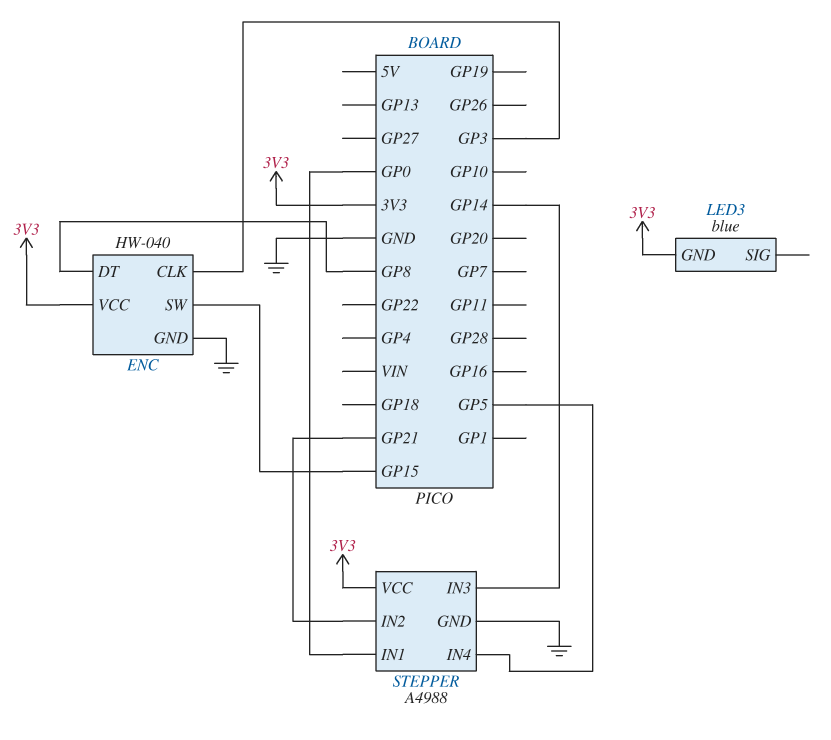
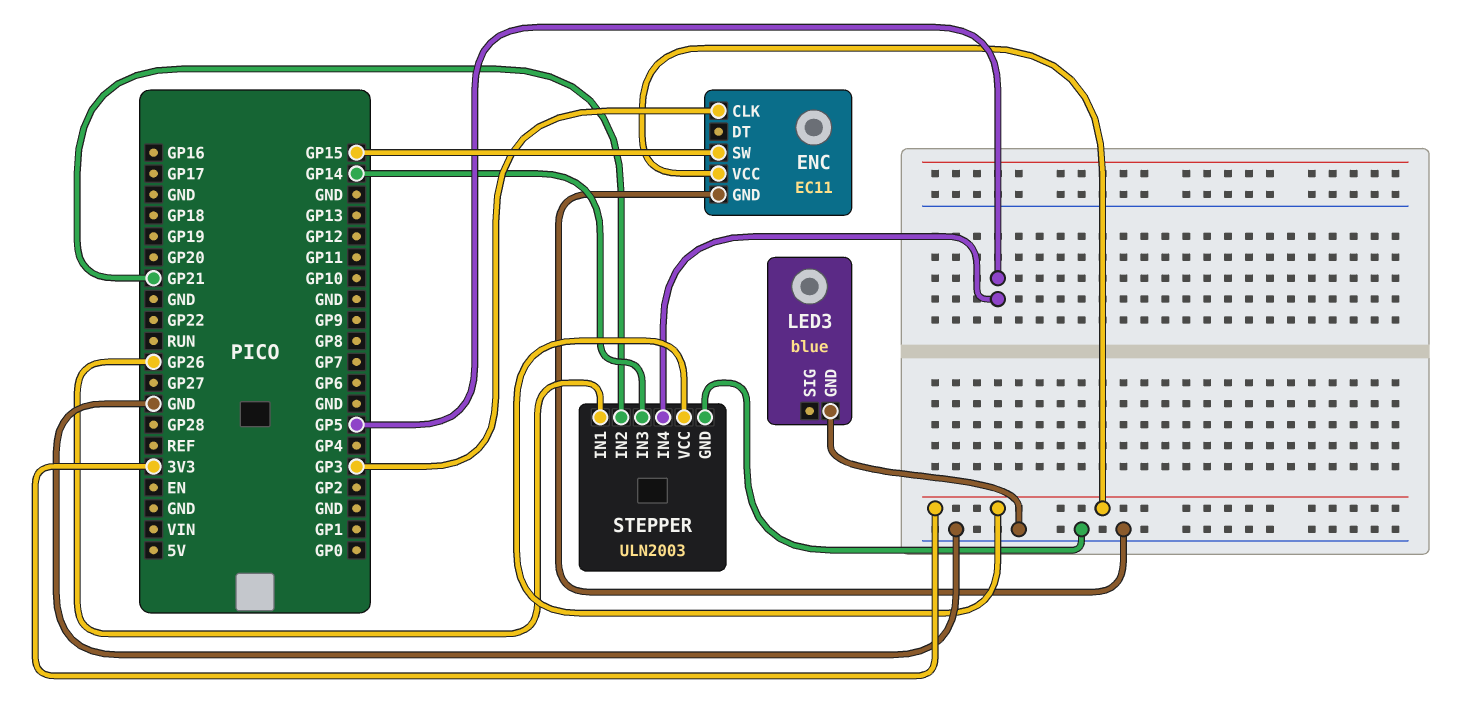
ENC: HW-040 -> EC11
ENC pin DT: GP8 -> none
LED3 pin GND: 3V3 -> GND
STEPPER: A4988 -> ULN2003
STEPPER pin IN1: GP0 -> GP26

